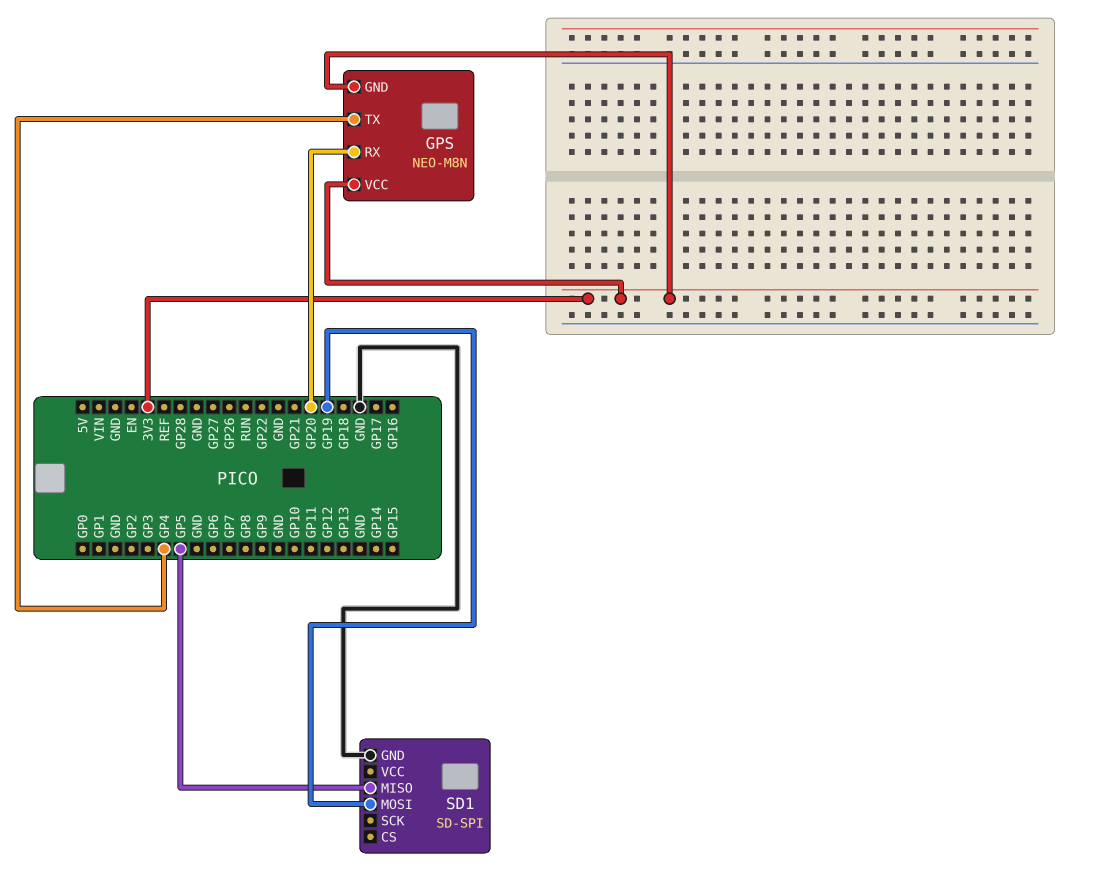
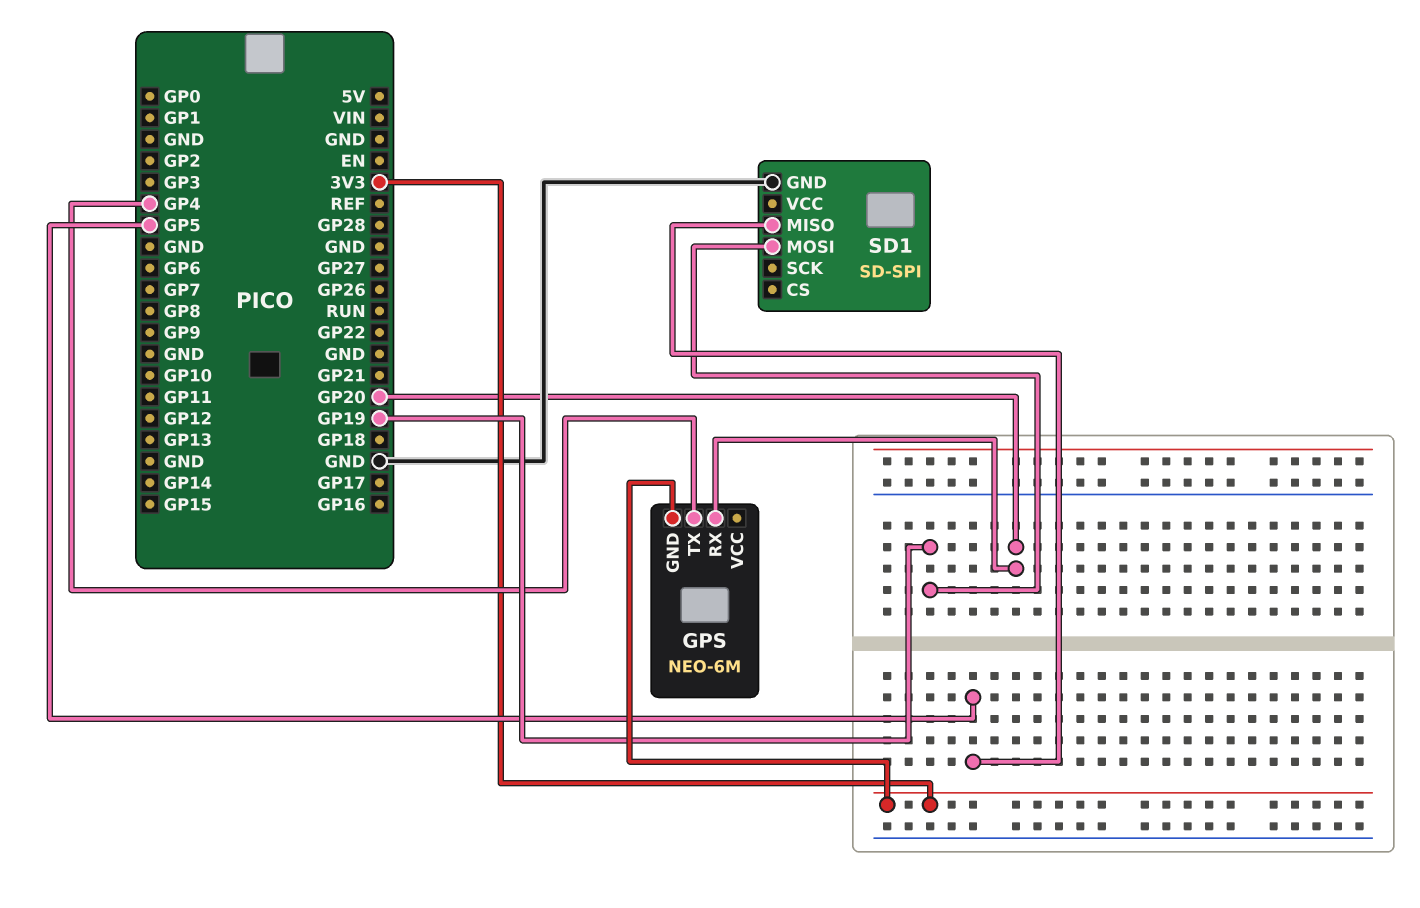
GPS: NEO-M8N -> NEO-6M
GPS pin VCC: 3V3 -> none

